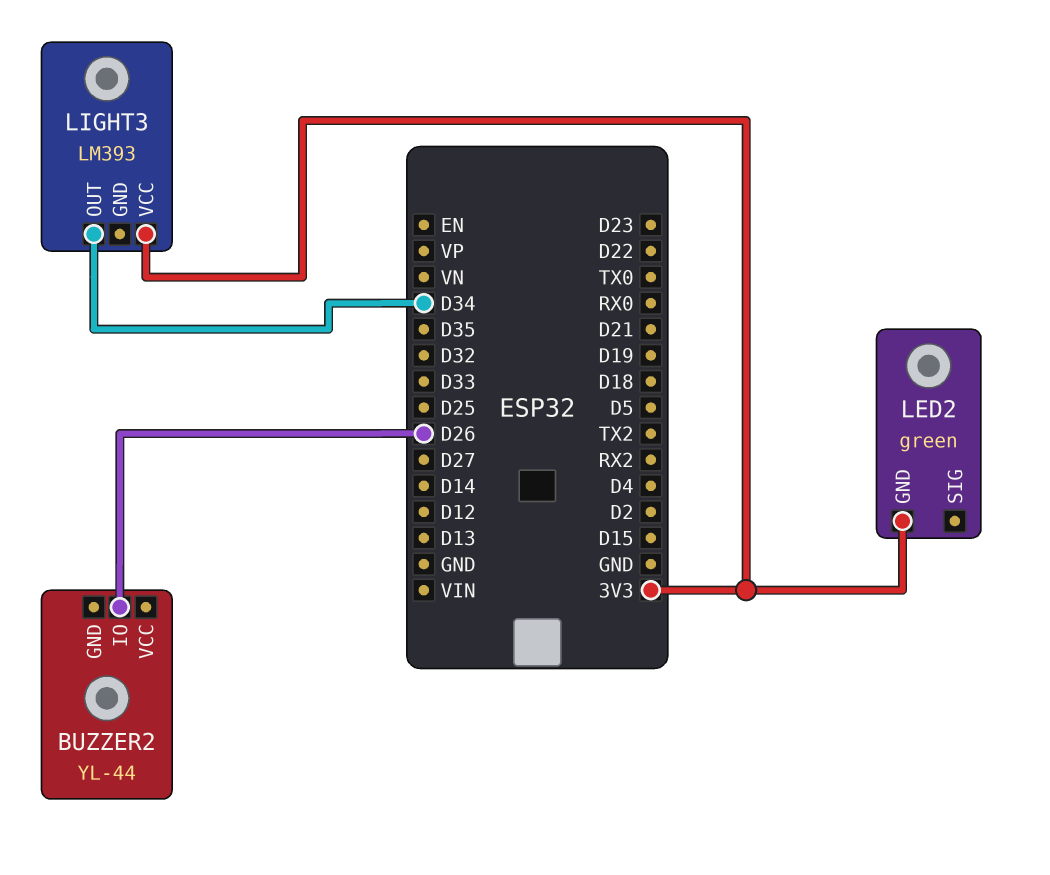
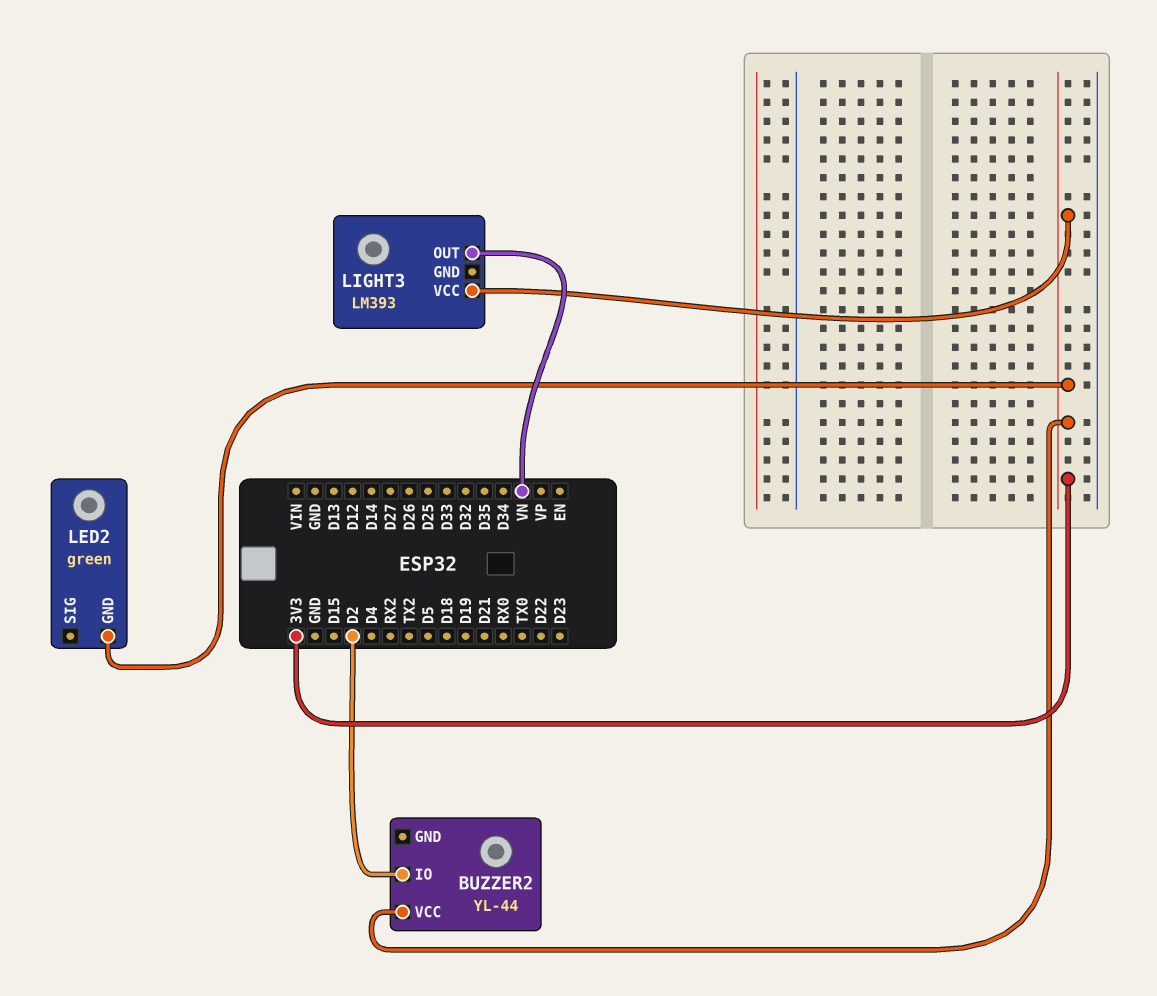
BUZZER2 pin IO: D26 -> D2
BUZZER2 pin VCC: none -> 3V3
LIGHT3 pin OUT: D34 -> VN

